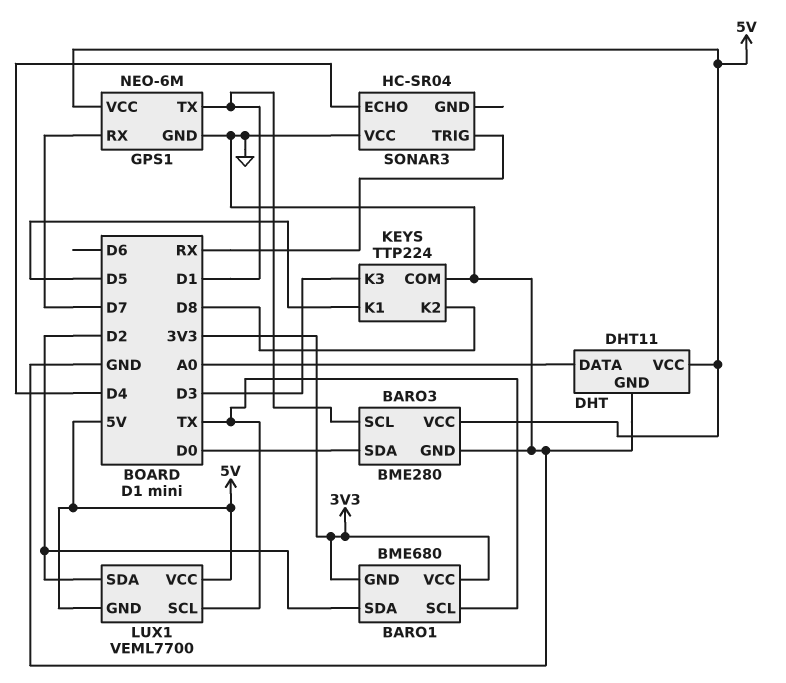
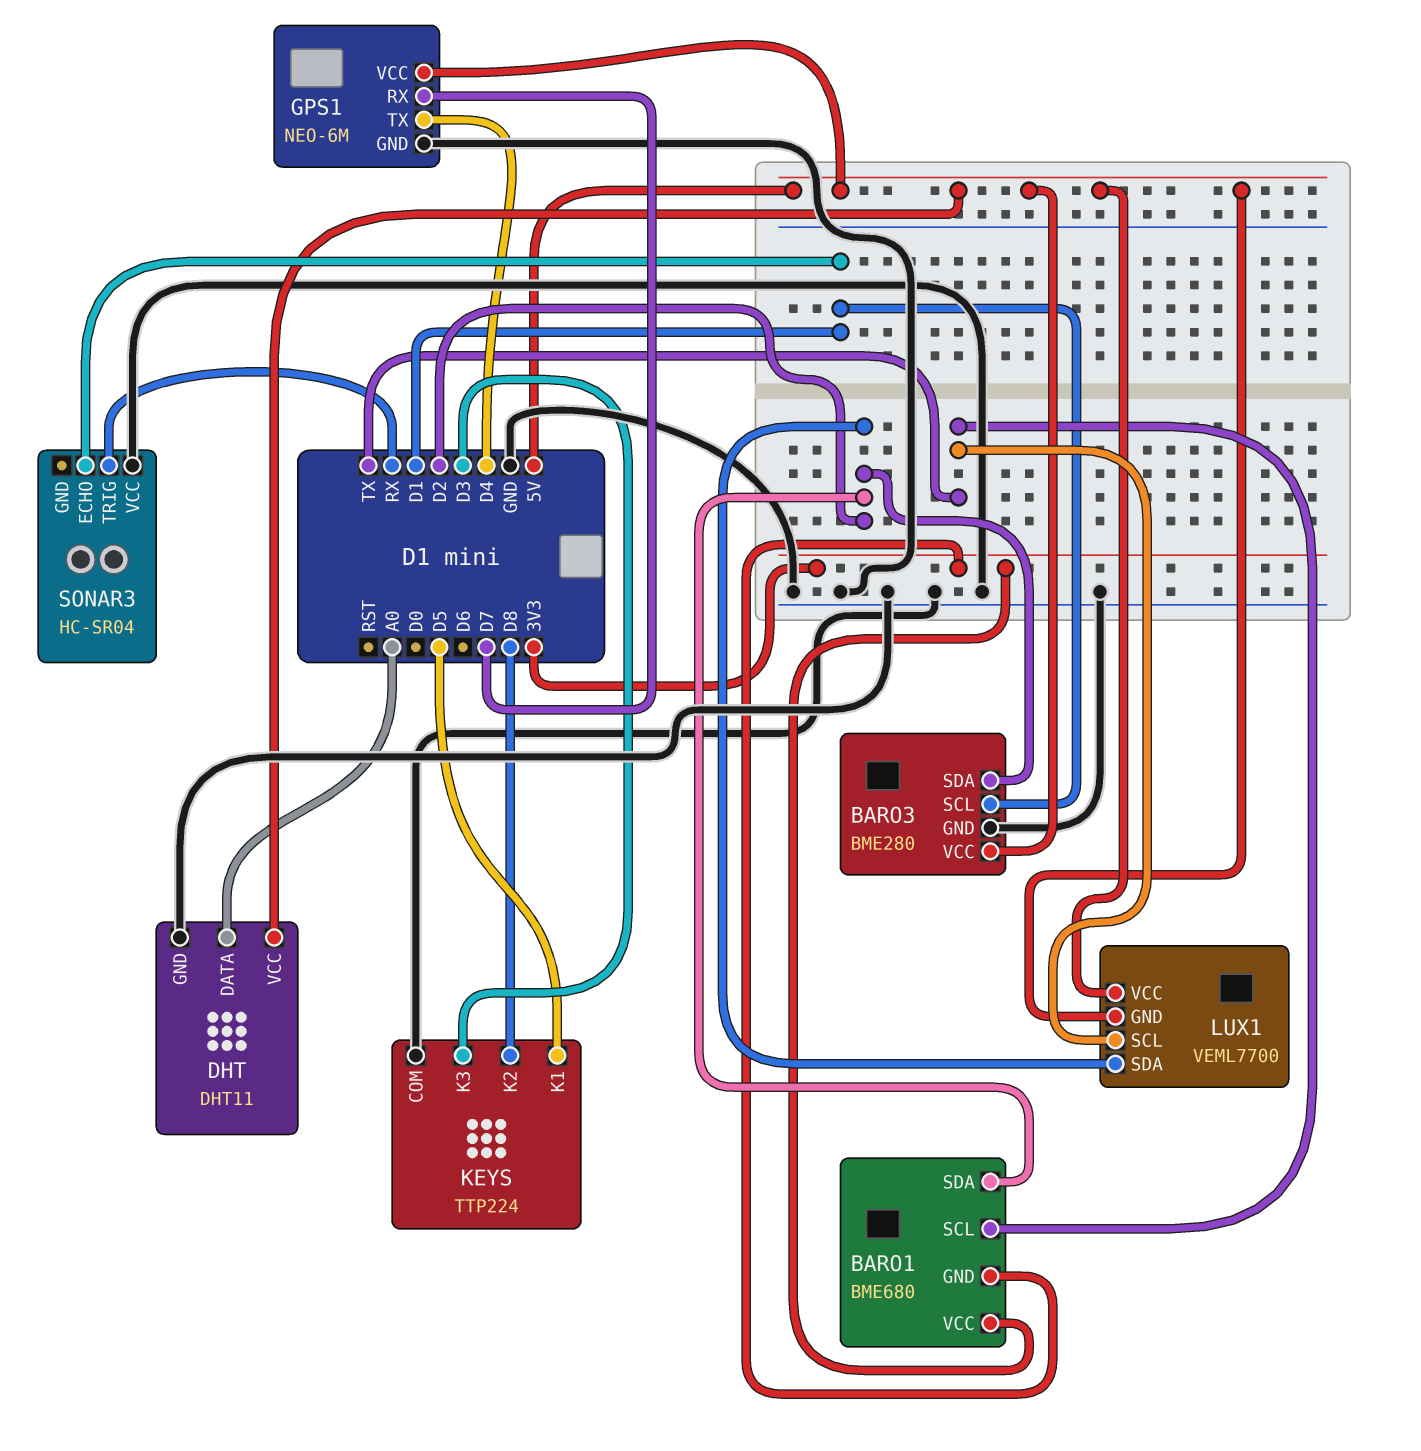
BARO3 pin SDA: D0 -> D2
GPS1 pin TX: D1 -> D4
SONAR3 pin ECHO: D4 -> D1

